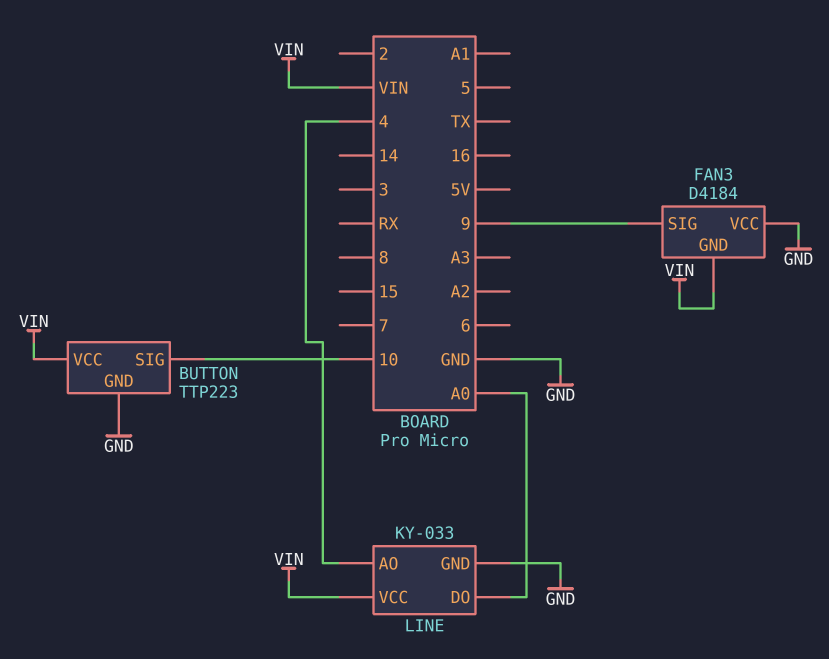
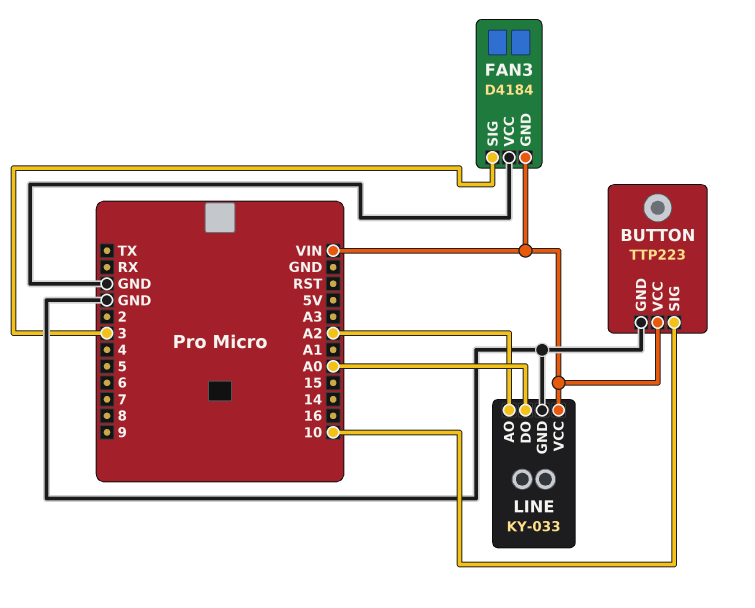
FAN3 pin SIG: 9 -> 3
LINE pin AO: 4 -> A2

